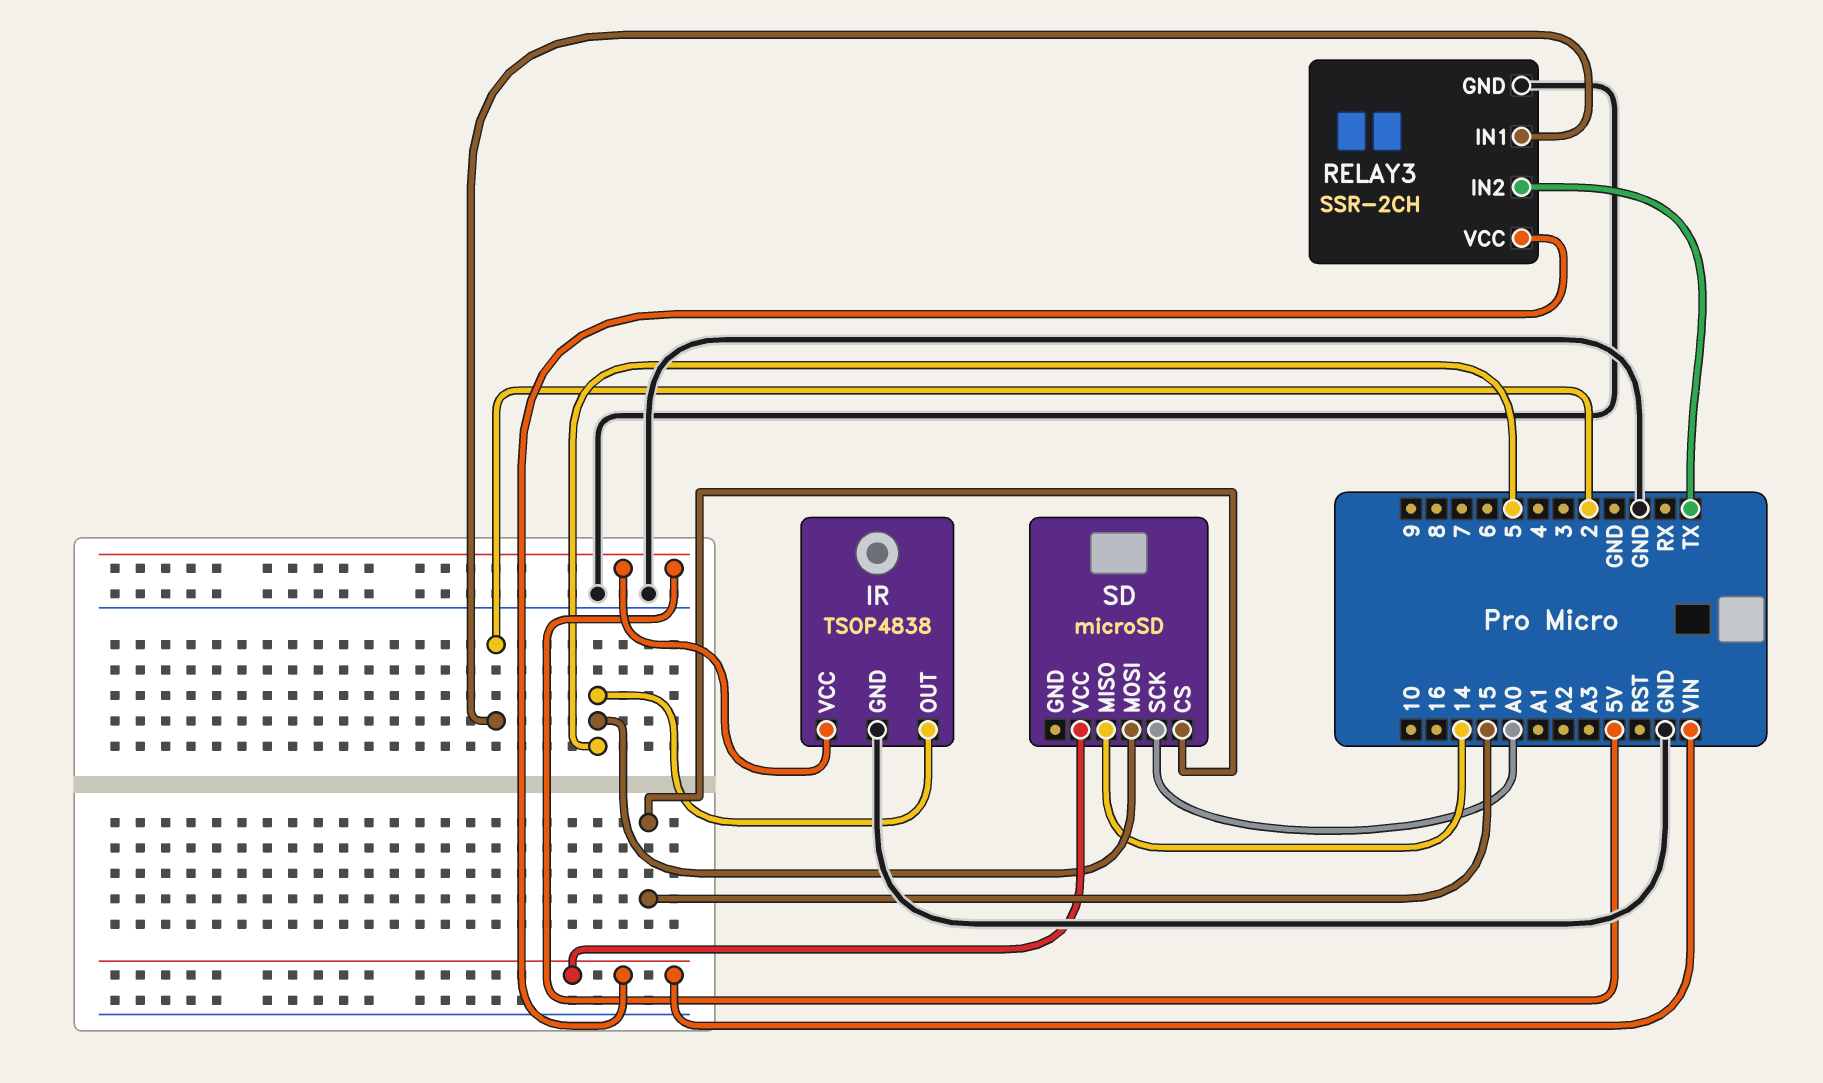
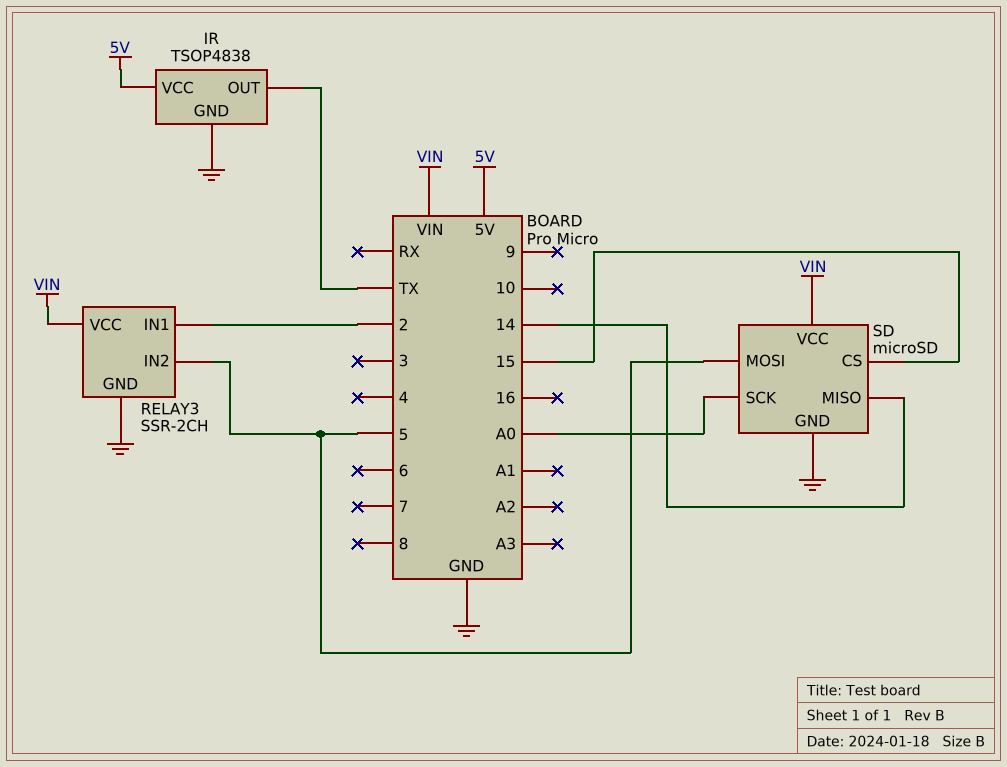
IR pin OUT: 5 -> TX
RELAY3 pin IN2: TX -> 5
SD pin GND: none -> GND

